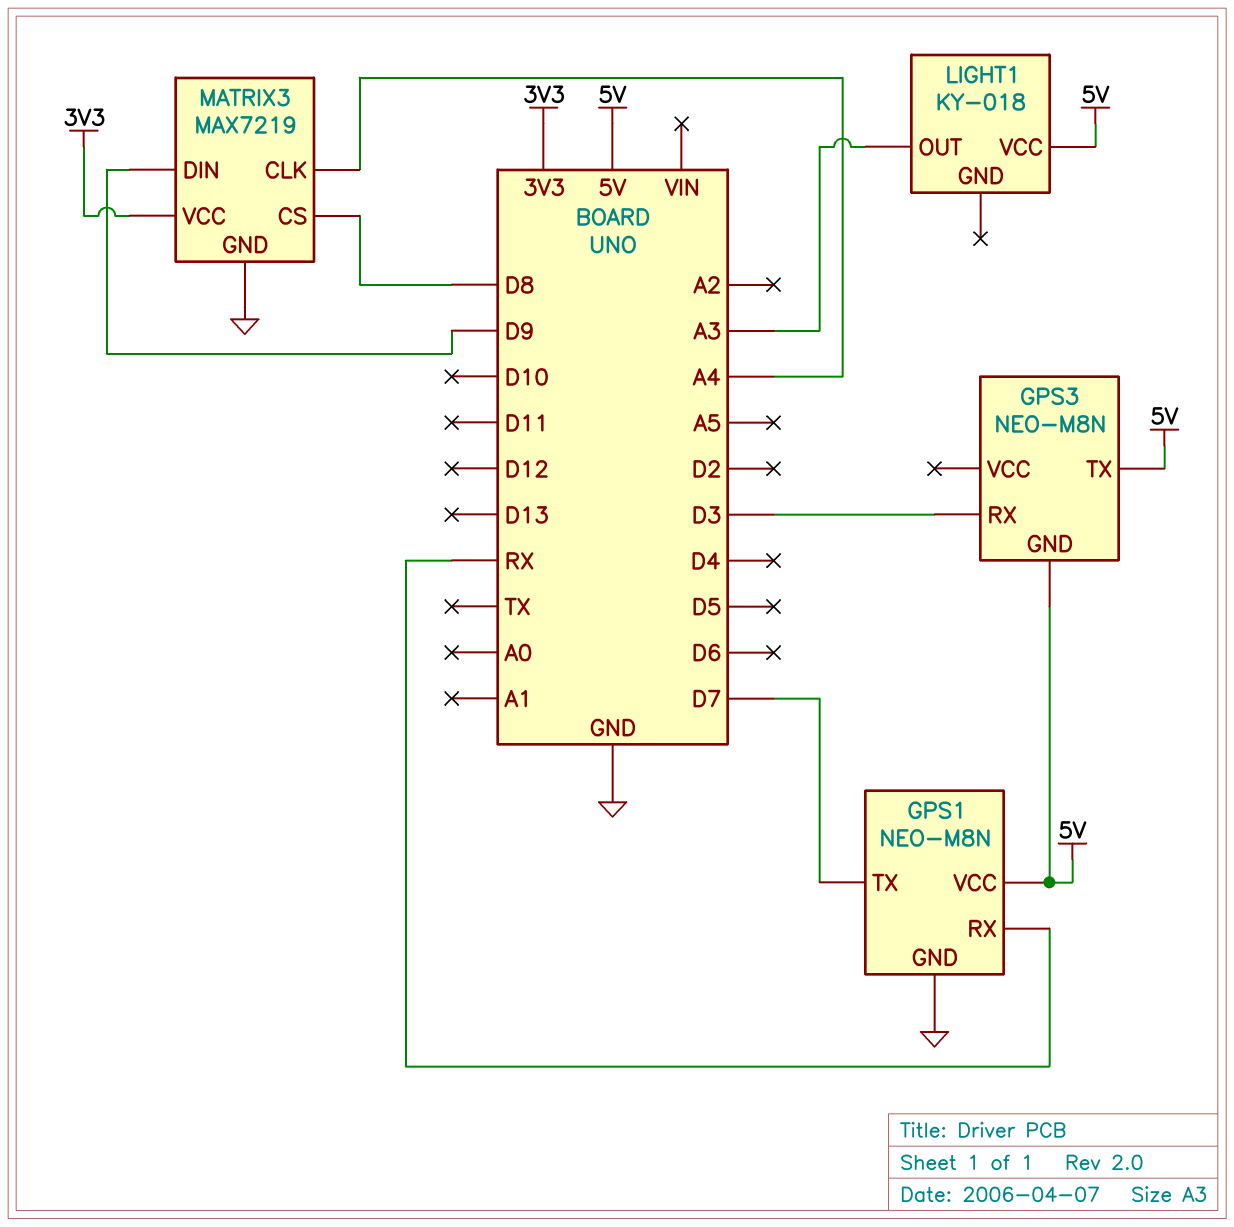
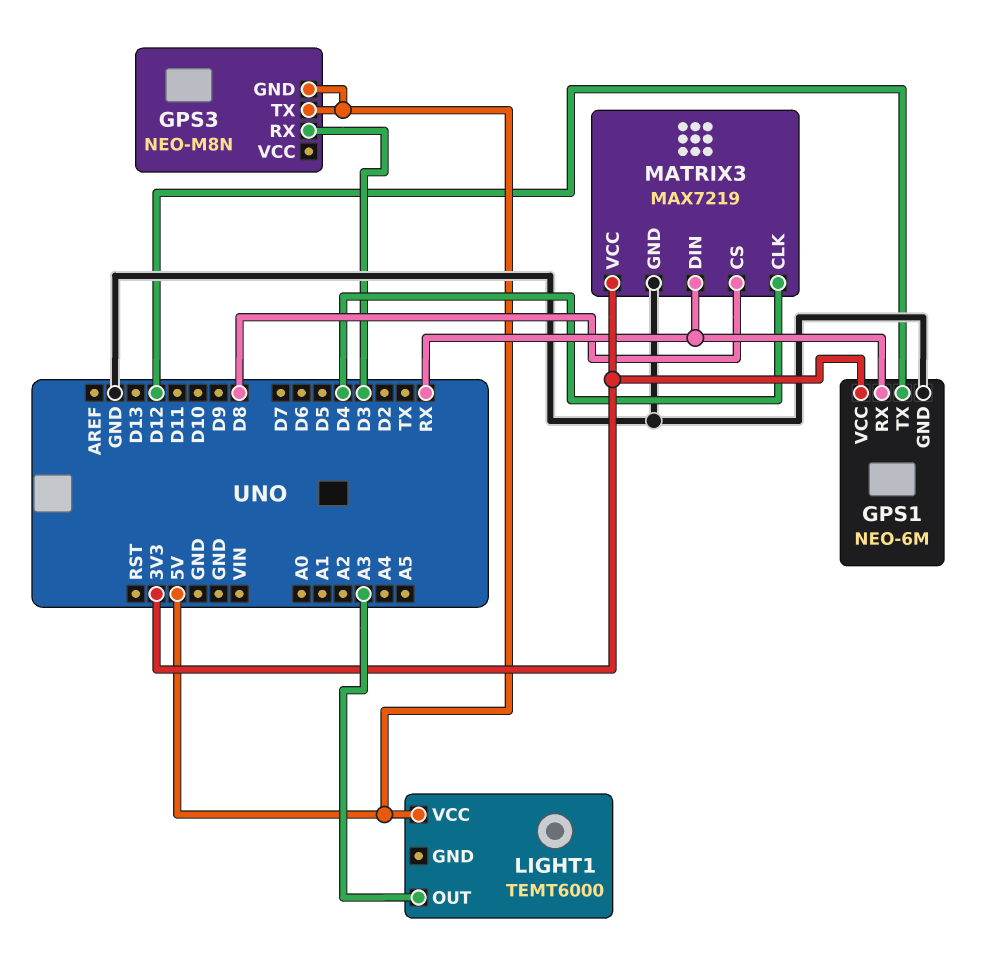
GPS1: NEO-M8N -> NEO-6M
GPS1 pin TX: D7 -> D12
GPS1 pin VCC: 5V -> 3V3
LIGHT1: KY-018 -> TEMT6000
MATRIX3 pin CLK: A4 -> D4
MATRIX3 pin DIN: D9 -> RX

